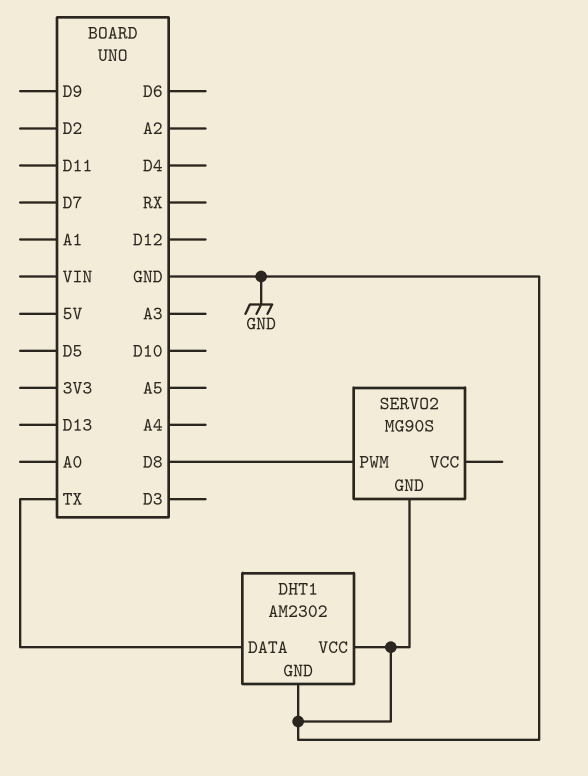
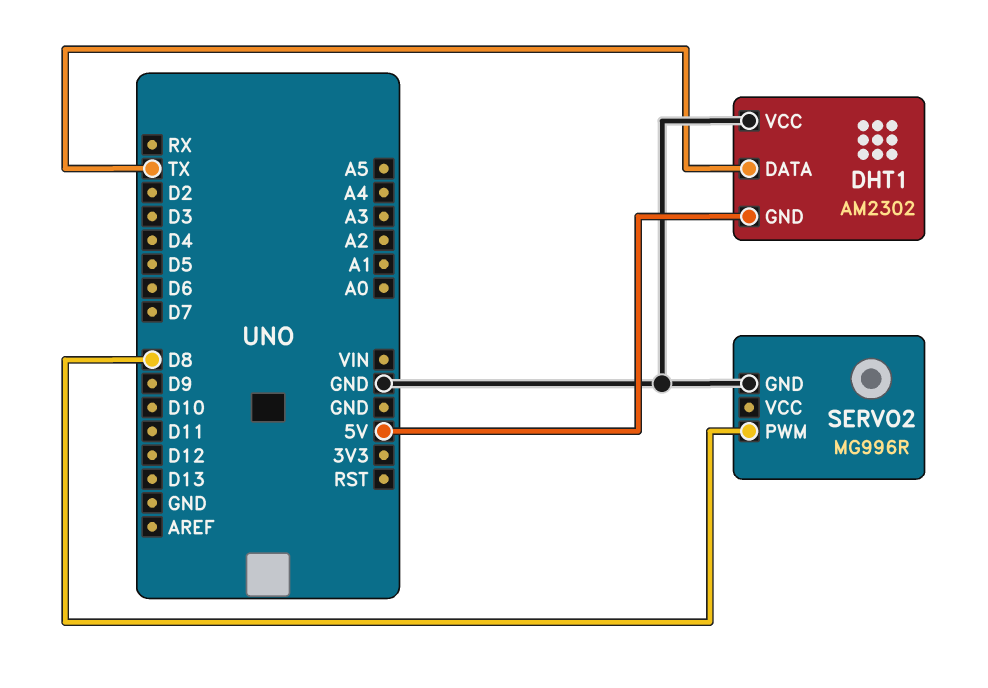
DHT1 pin GND: GND -> 5V
SERVO2: MG90S -> MG996R

